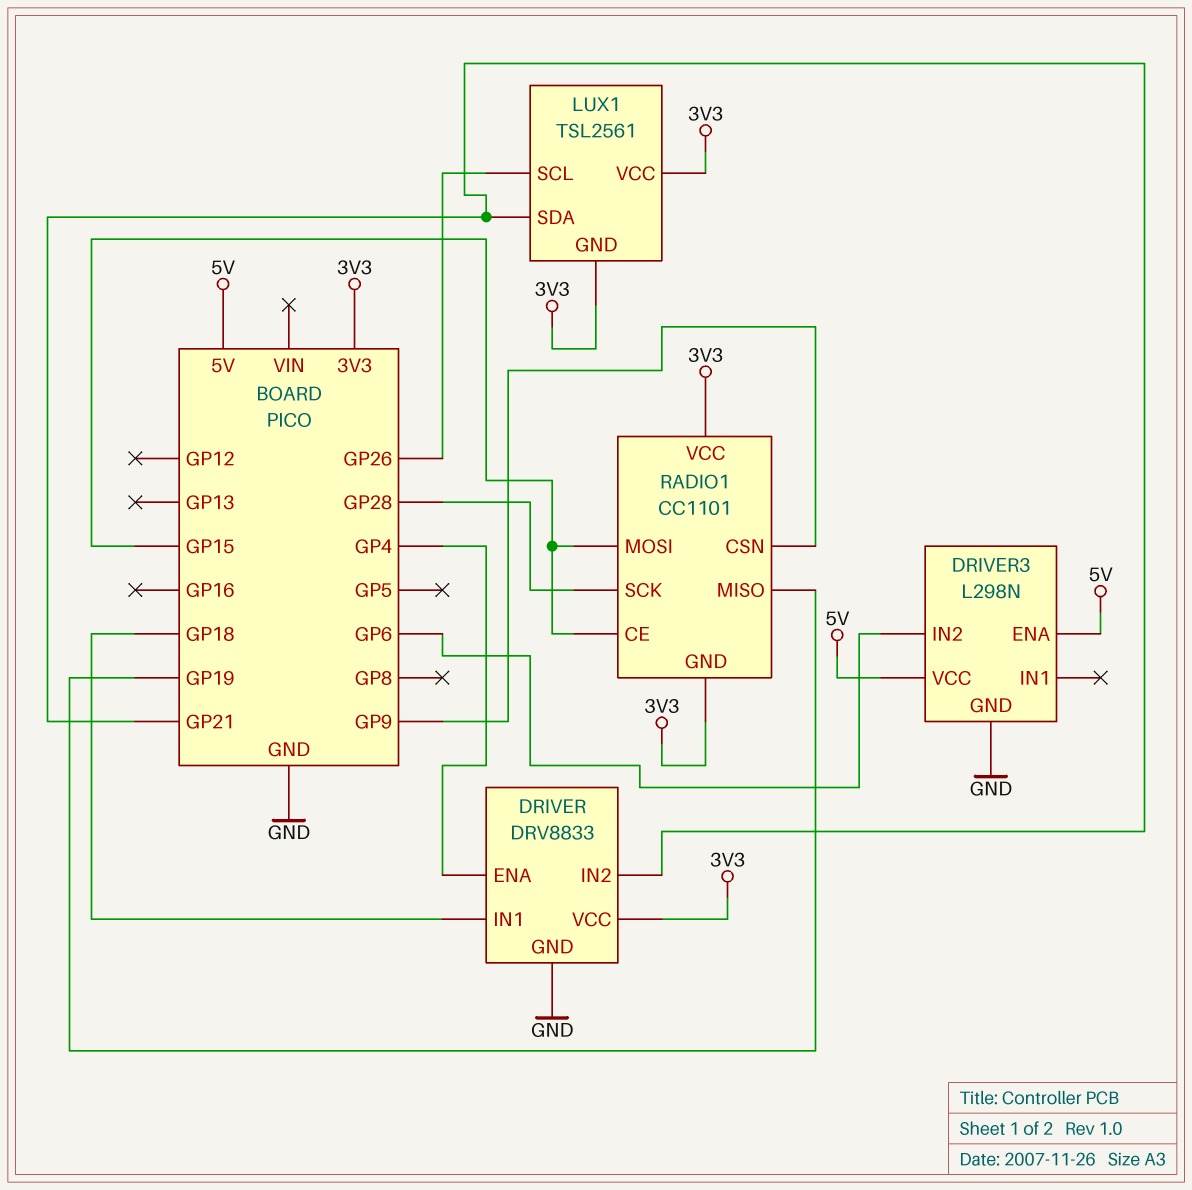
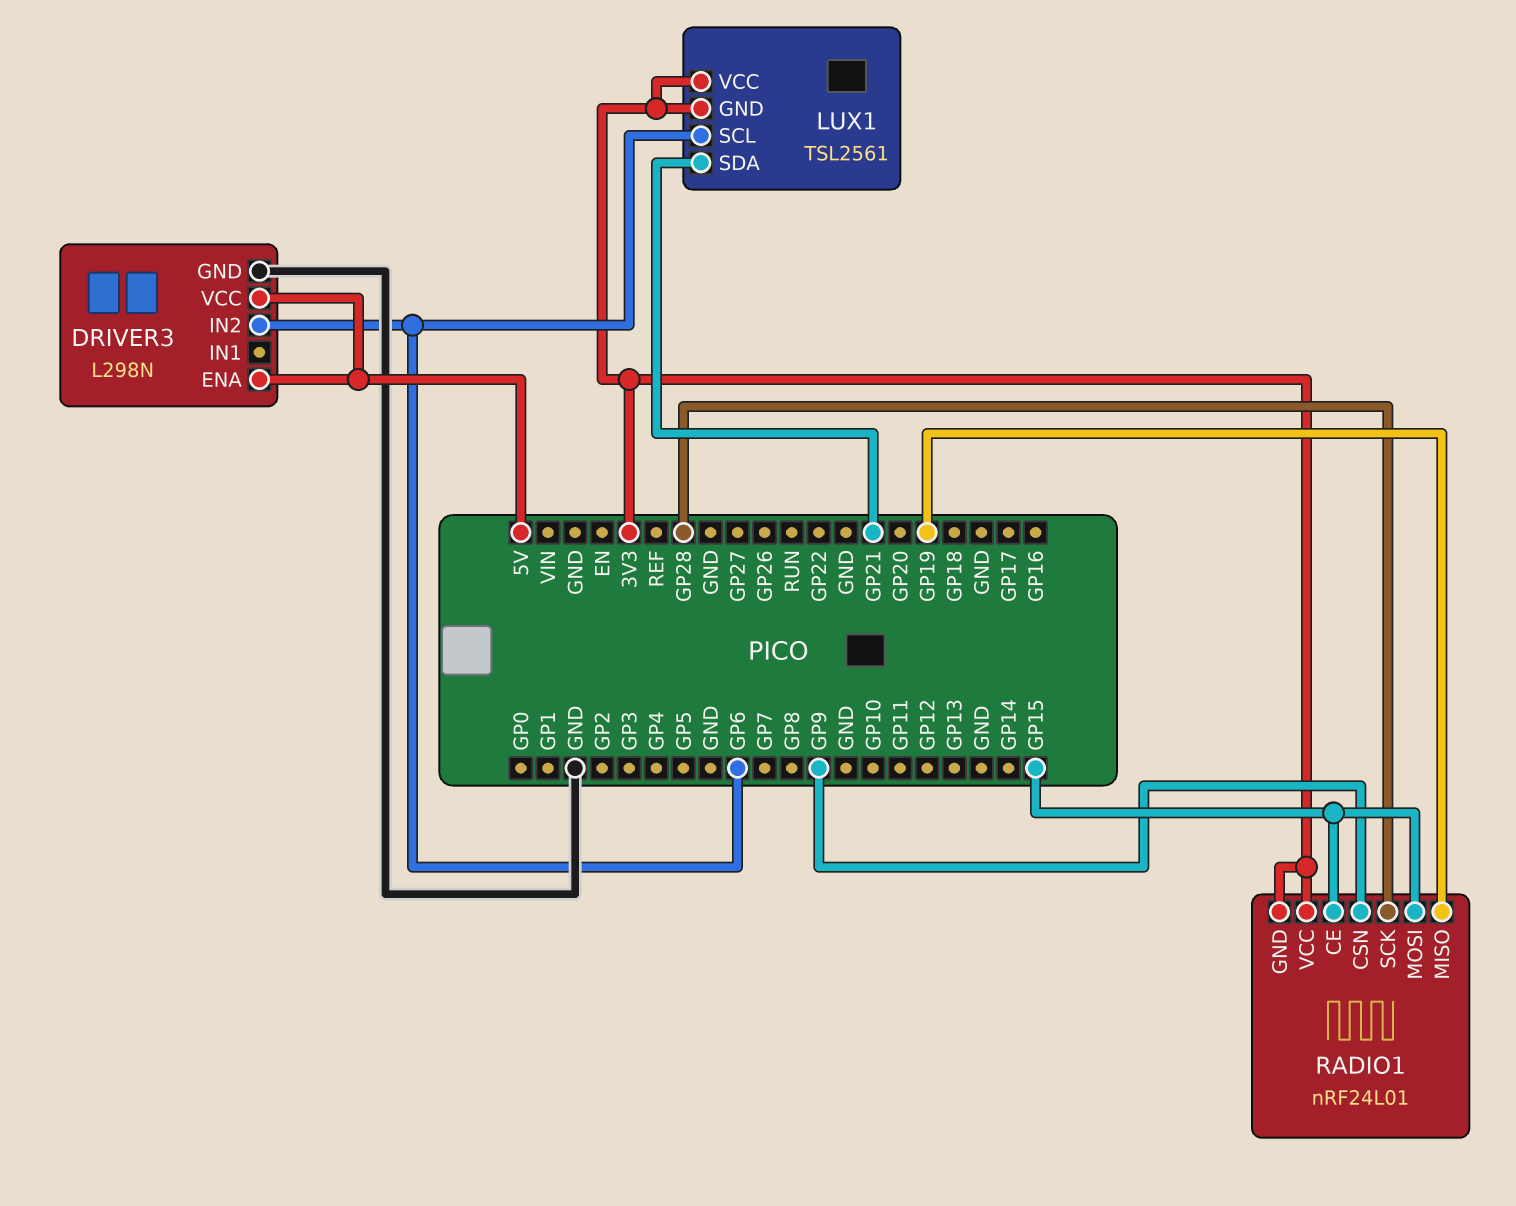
DRIVER: DRV8833 -> none
DRIVER pin ENA: GP4 -> none
DRIVER pin GND: GND -> none
DRIVER pin IN1: GP18 -> none
DRIVER pin IN2: GP21 -> none
DRIVER pin VCC: 3V3 -> none
LUX1 pin SCL: GP26 -> GP6
RADIO1: CC1101 -> nRF24L01

